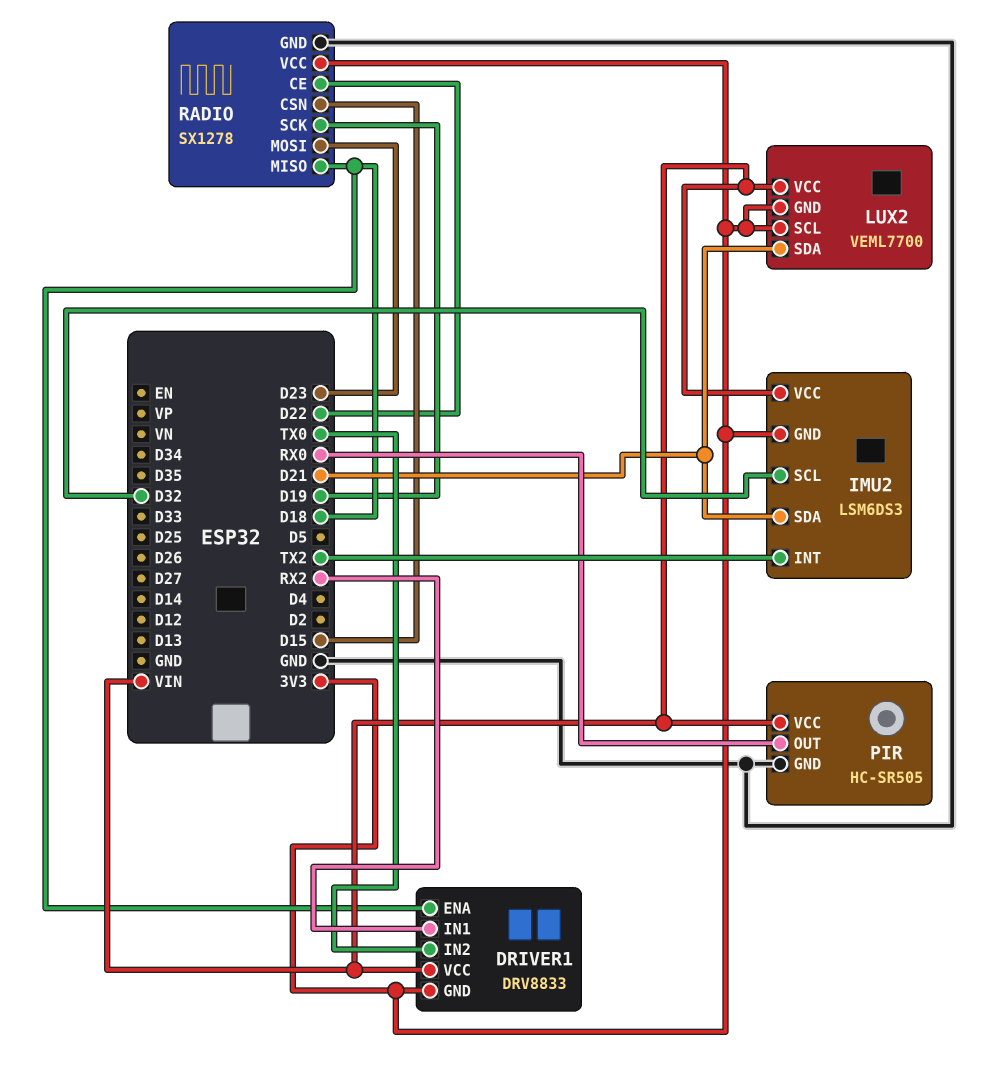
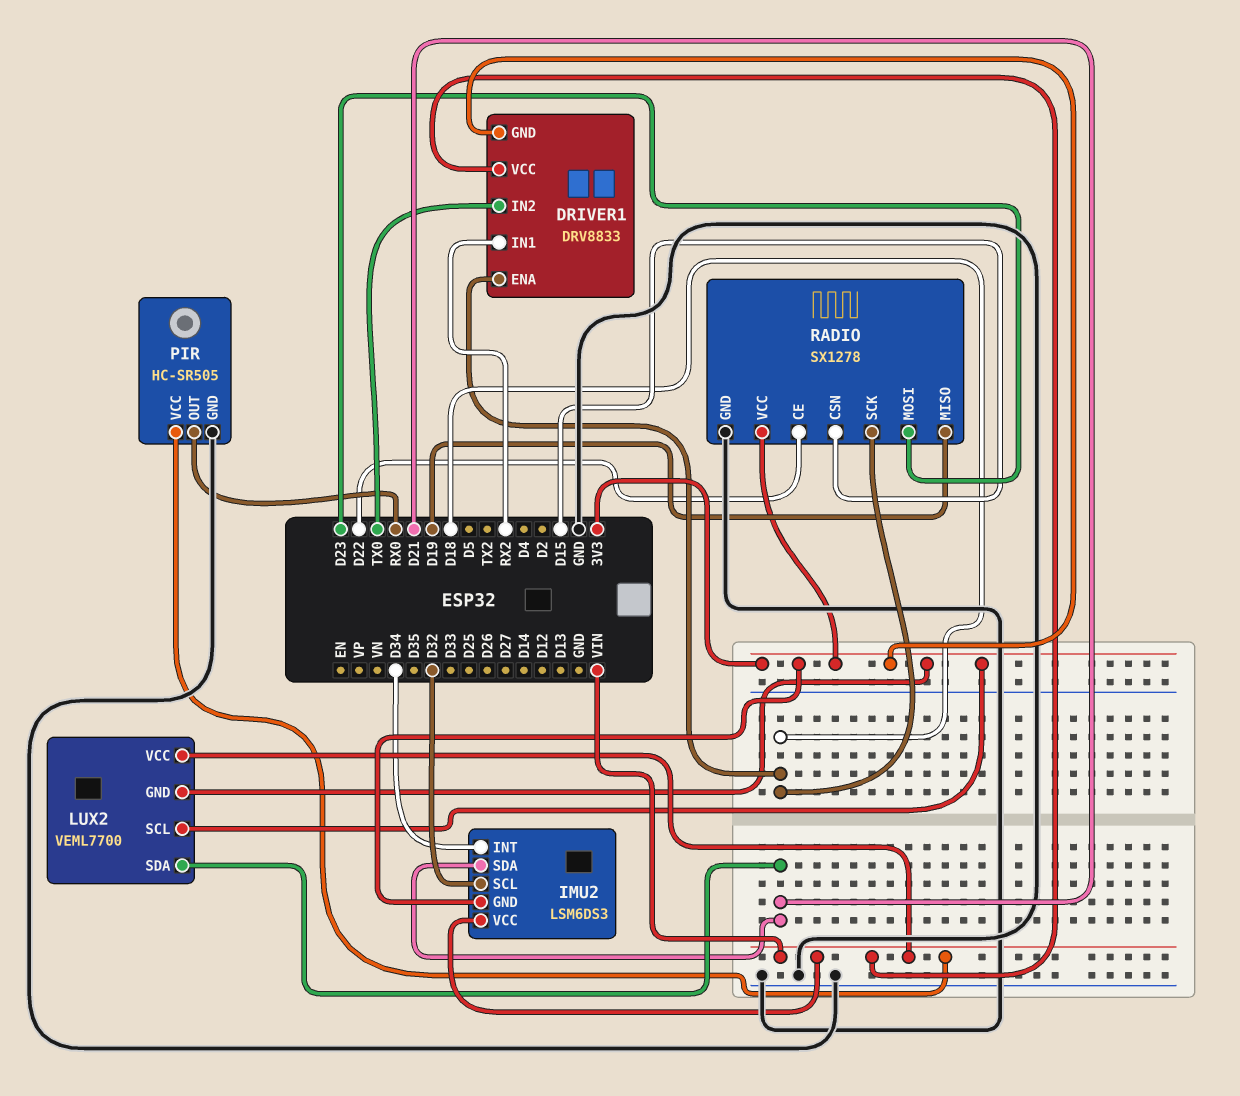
IMU2 pin INT: TX2 -> D34
RADIO pin MISO: D18 -> D19
RADIO pin SCK: D19 -> D18

